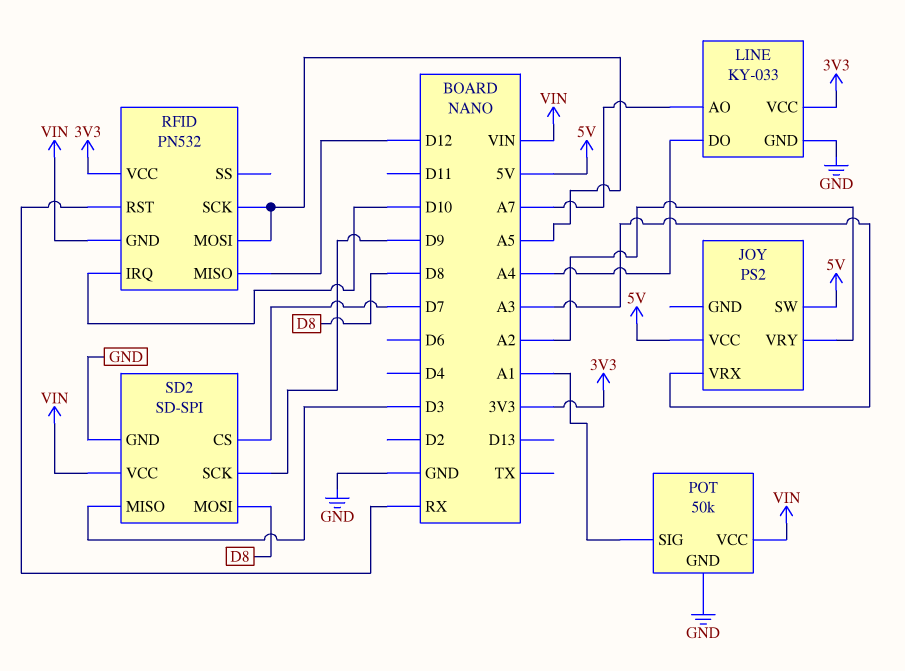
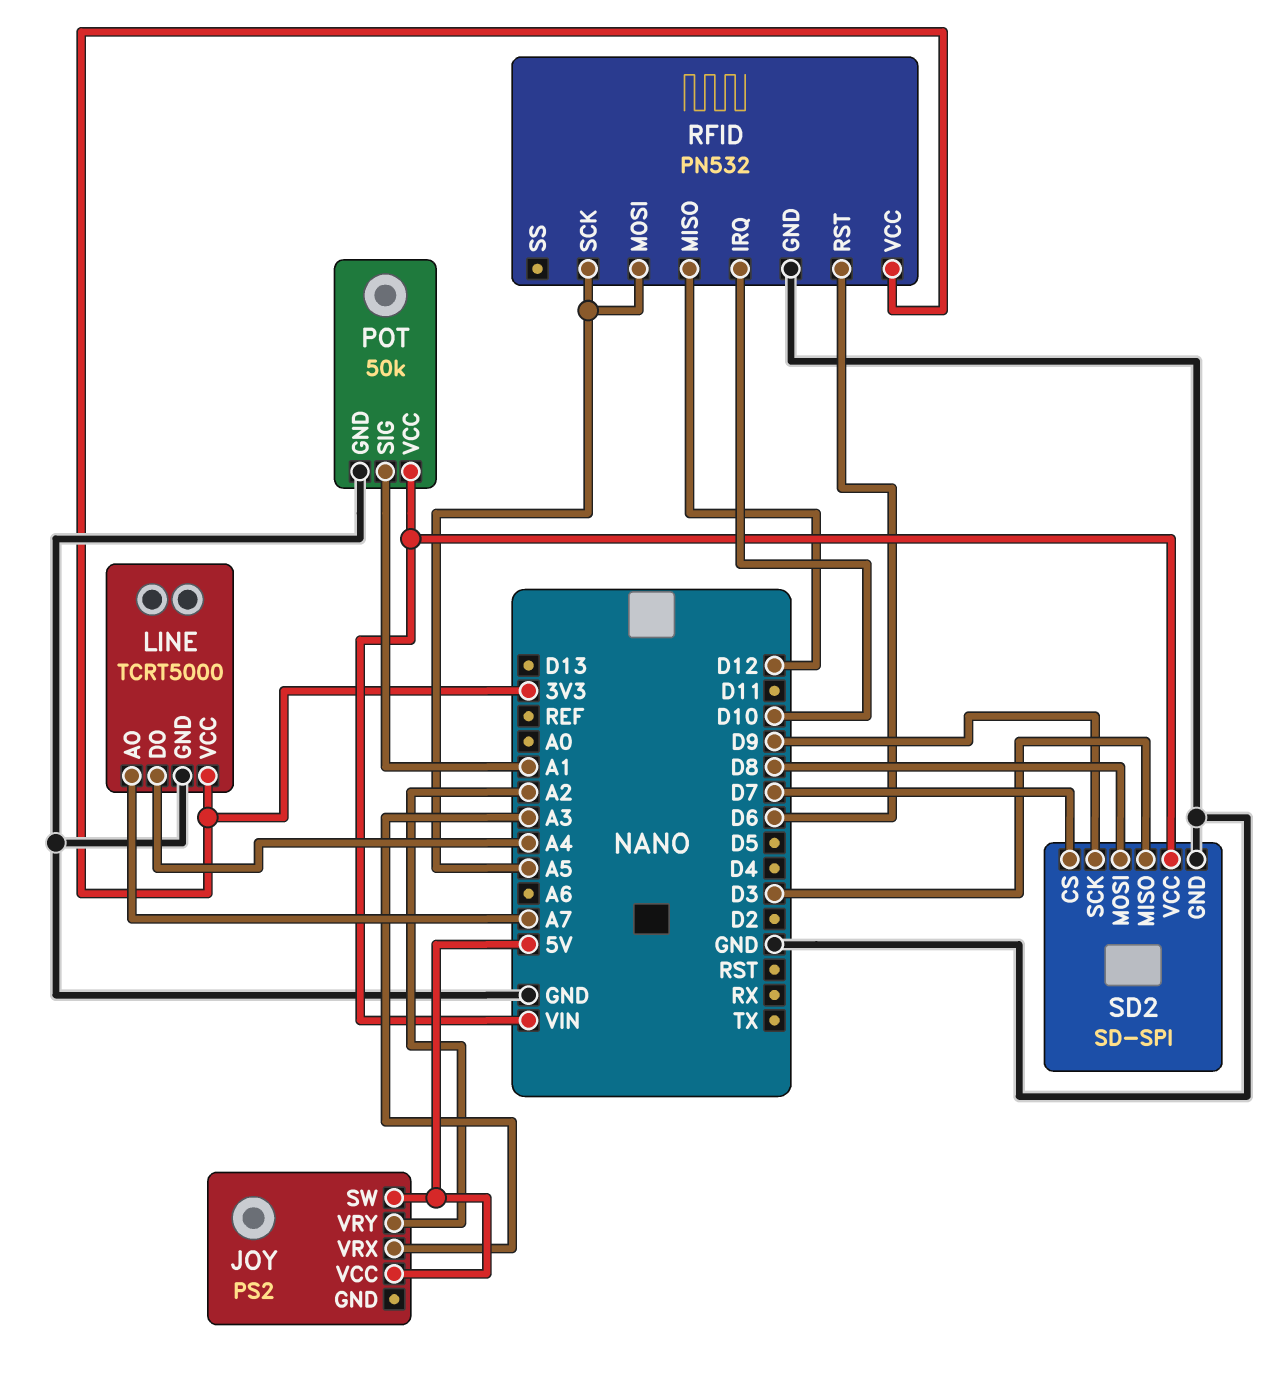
LINE: KY-033 -> TCRT5000
RFID pin GND: VIN -> GND
RFID pin RST: RX -> D6

